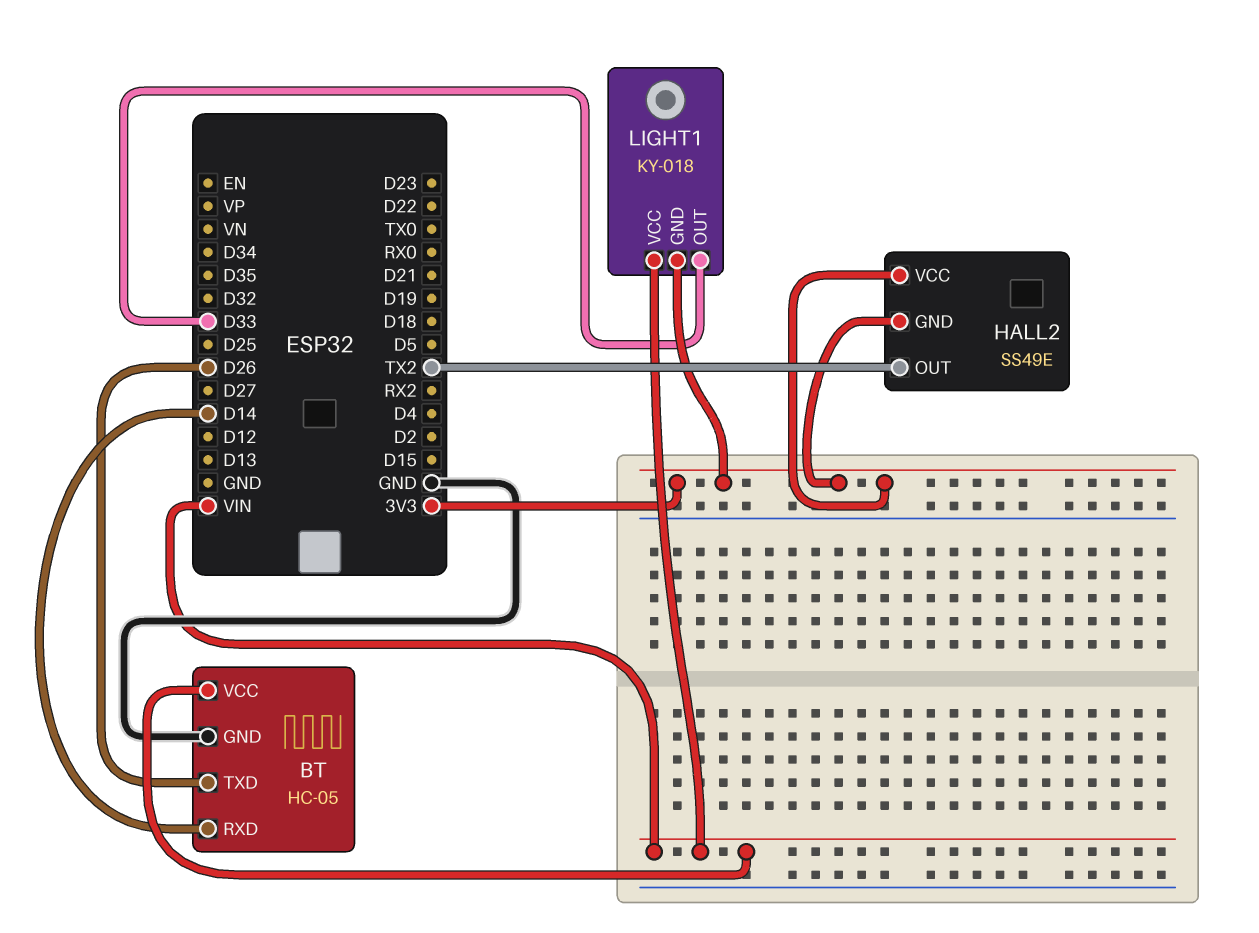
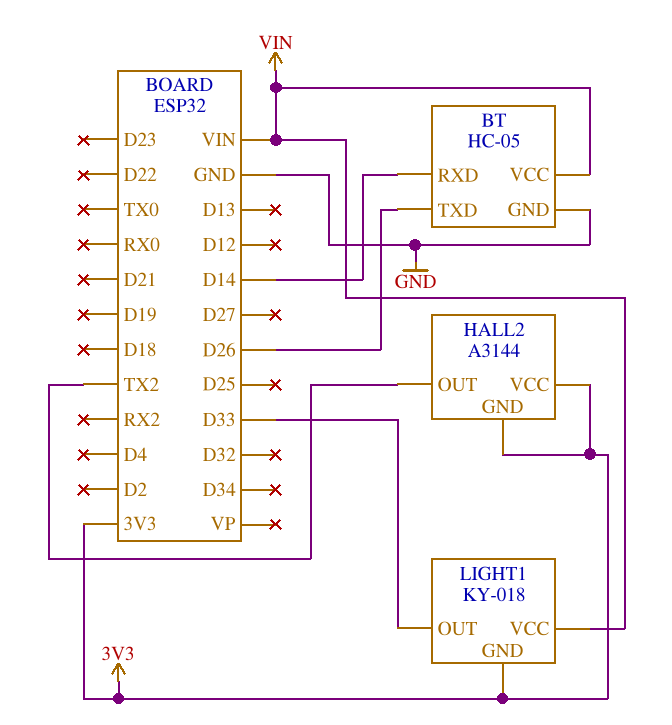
HALL2: SS49E -> A3144

